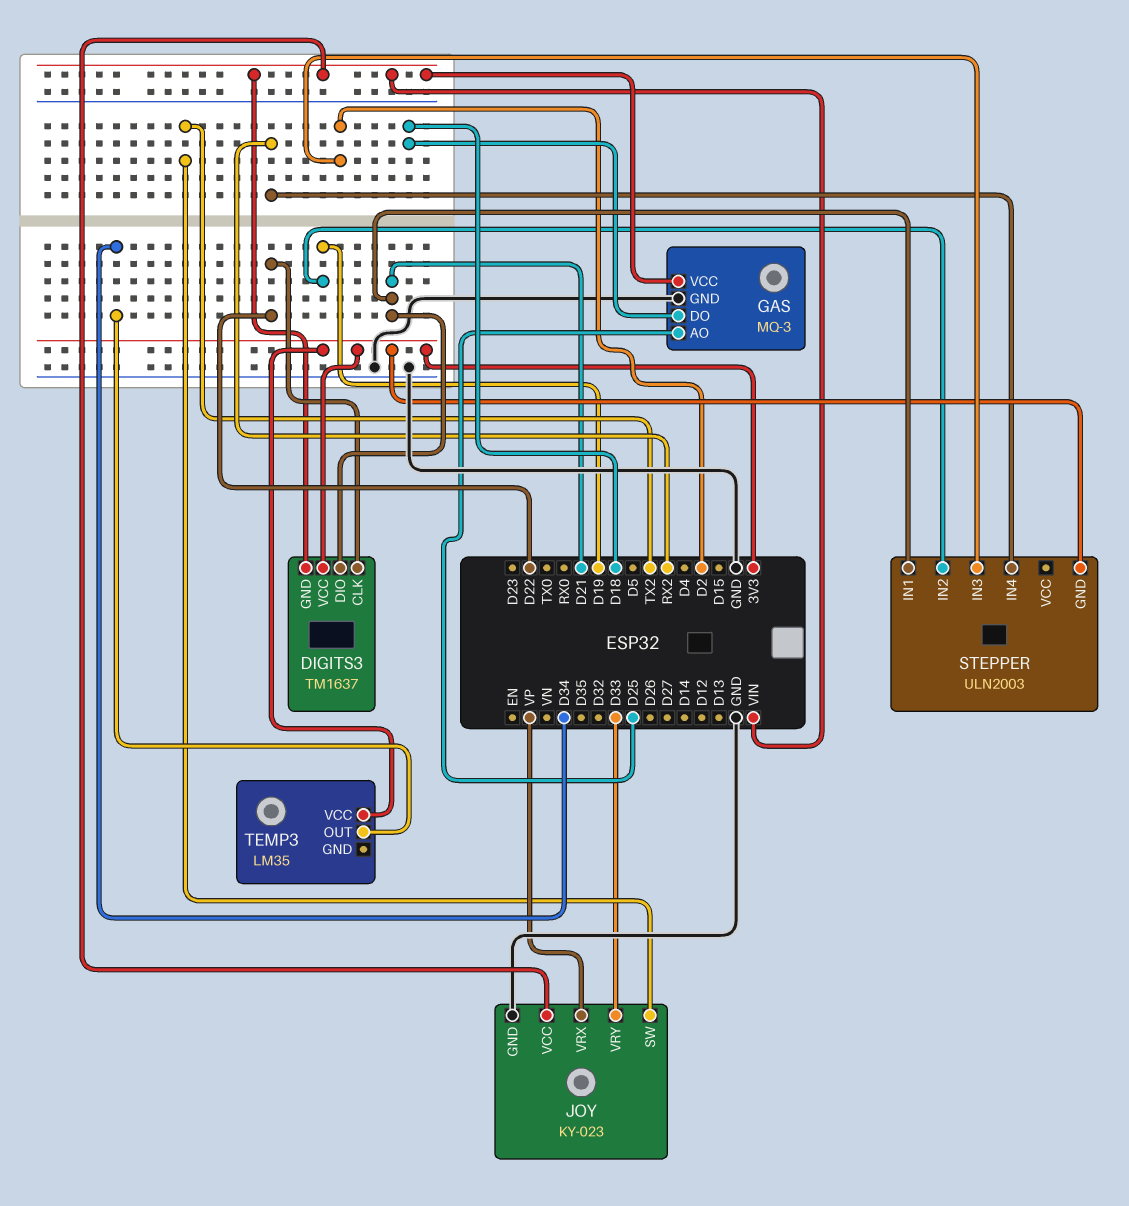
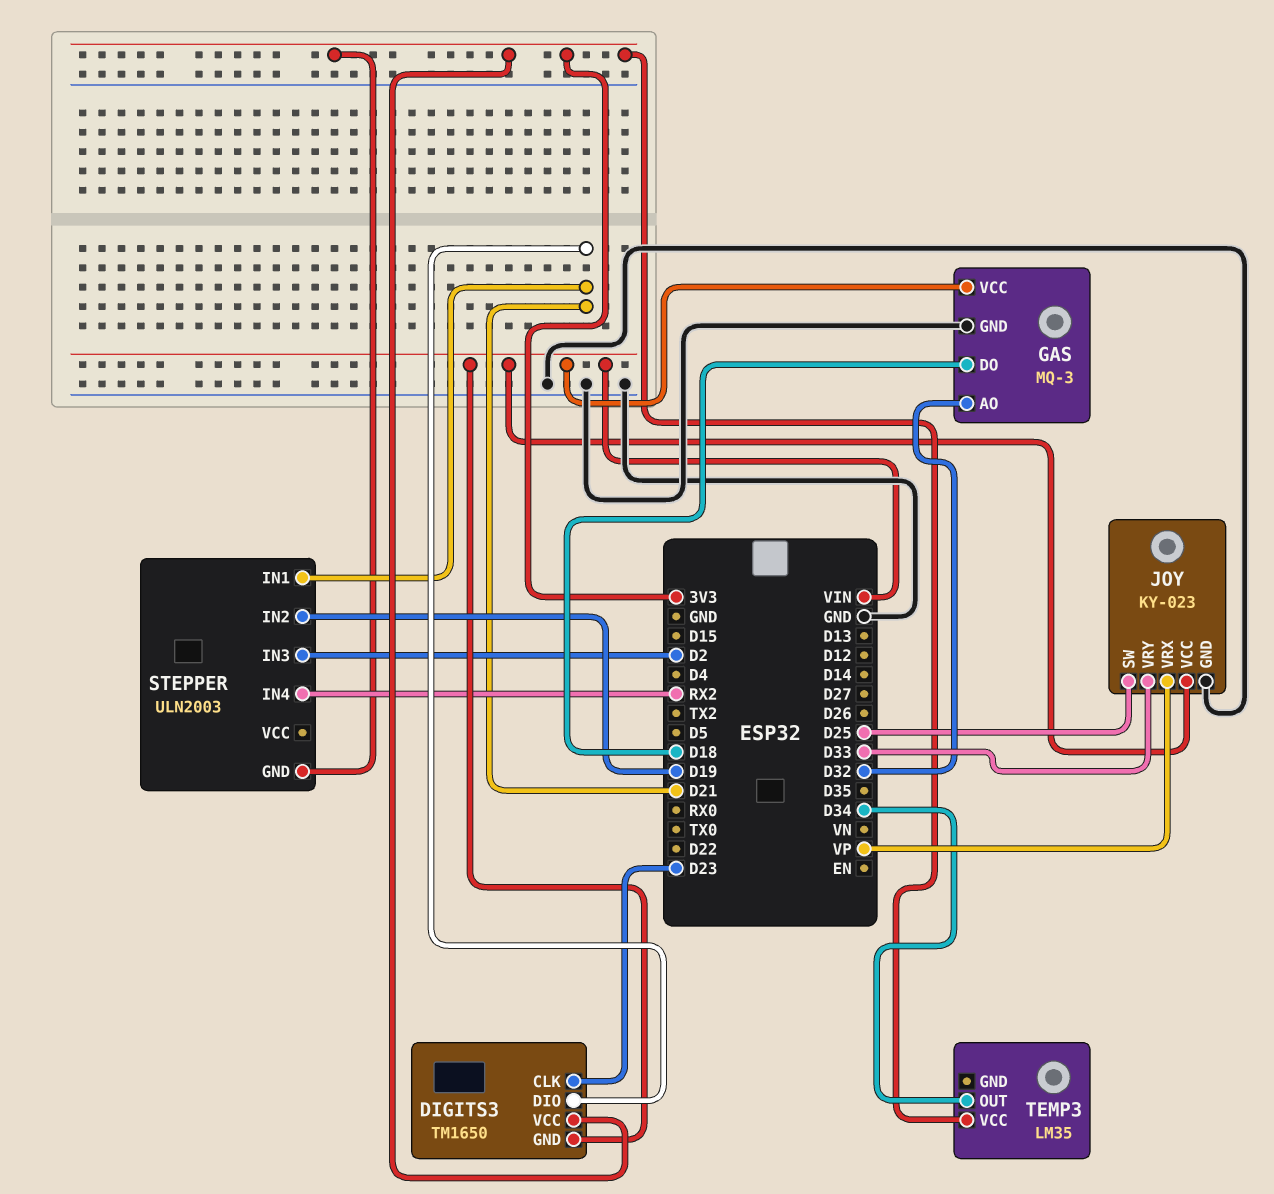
DIGITS3: TM1637 -> TM1650
DIGITS3 pin CLK: D22 -> D23
GAS pin AO: D25 -> D32
JOY pin SW: TX2 -> D25

